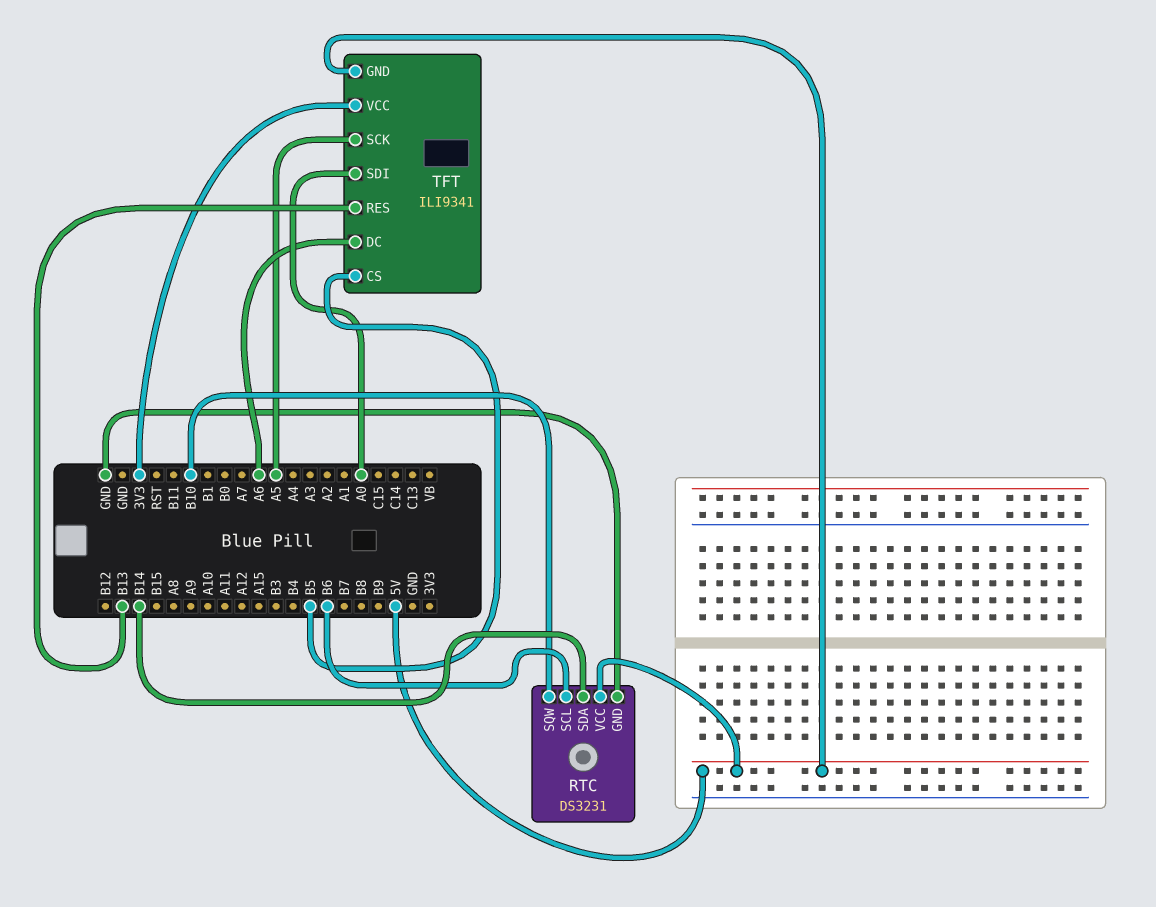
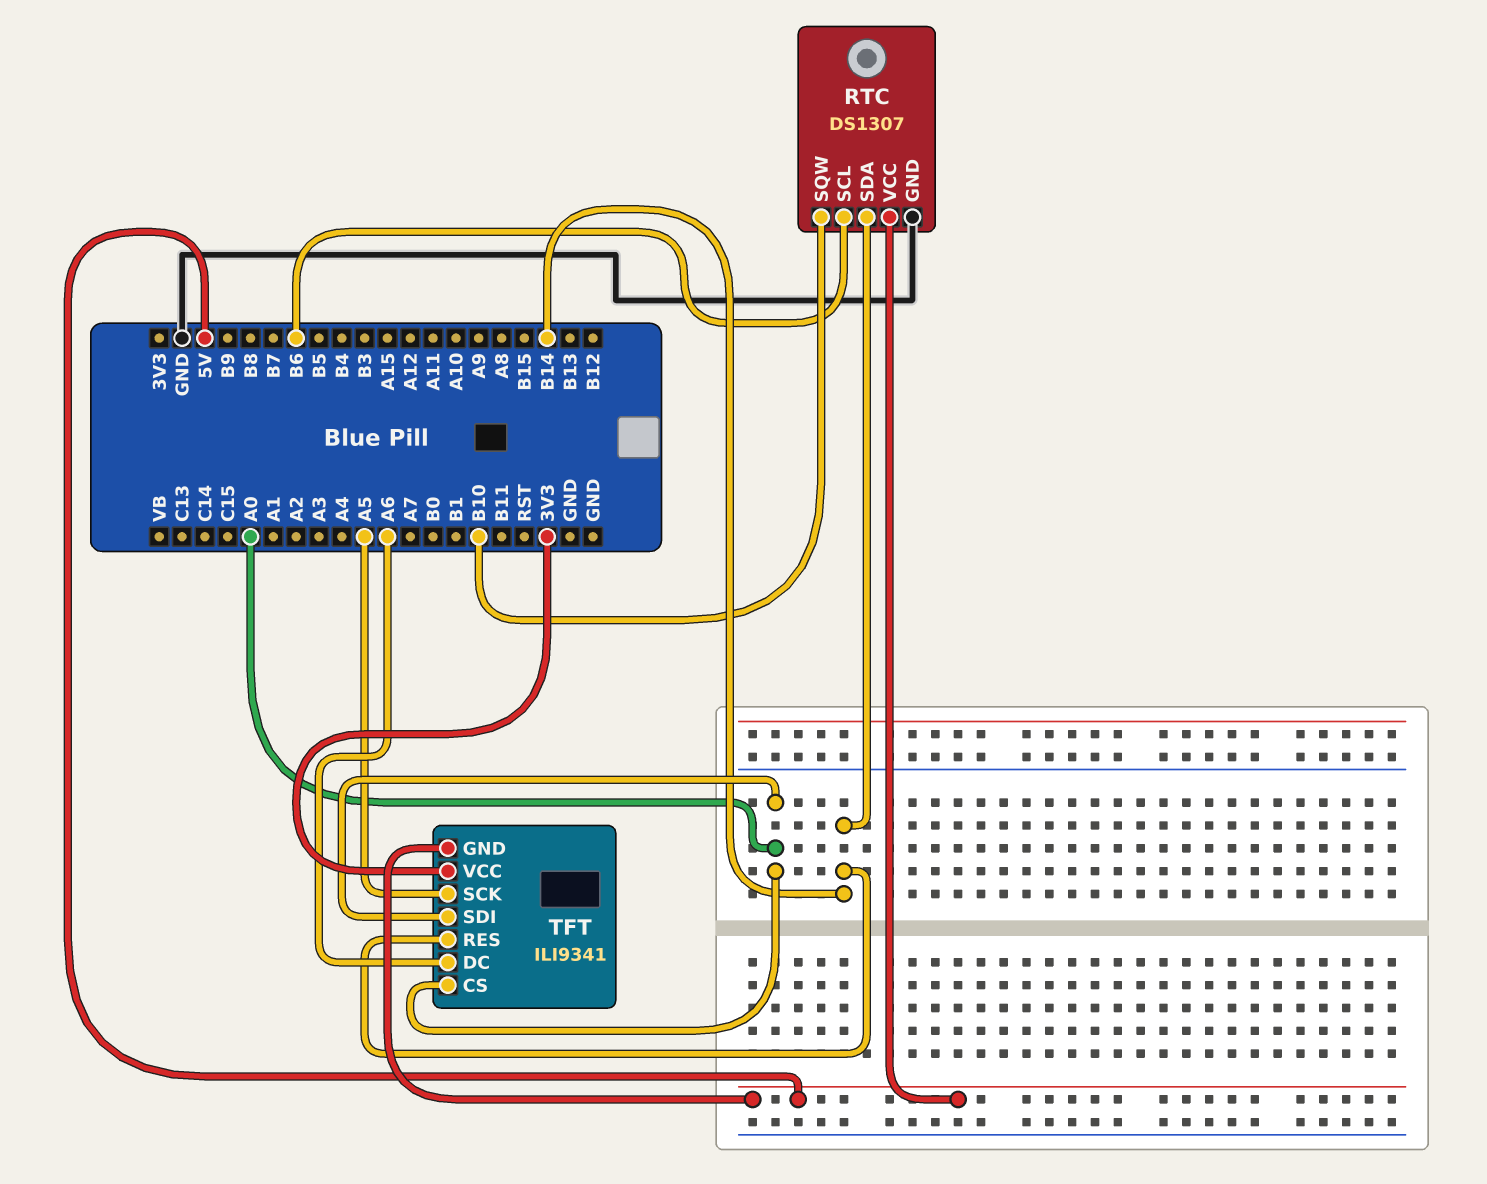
RTC: DS3231 -> DS1307
TFT pin CS: B5 -> A0
TFT pin RES: B13 -> B14

